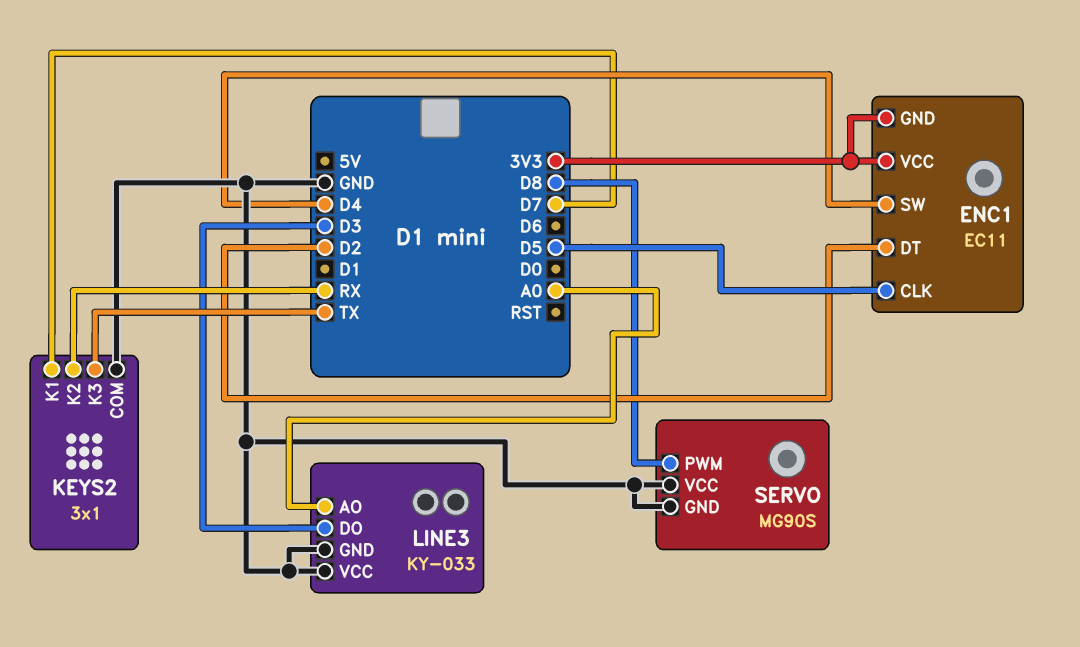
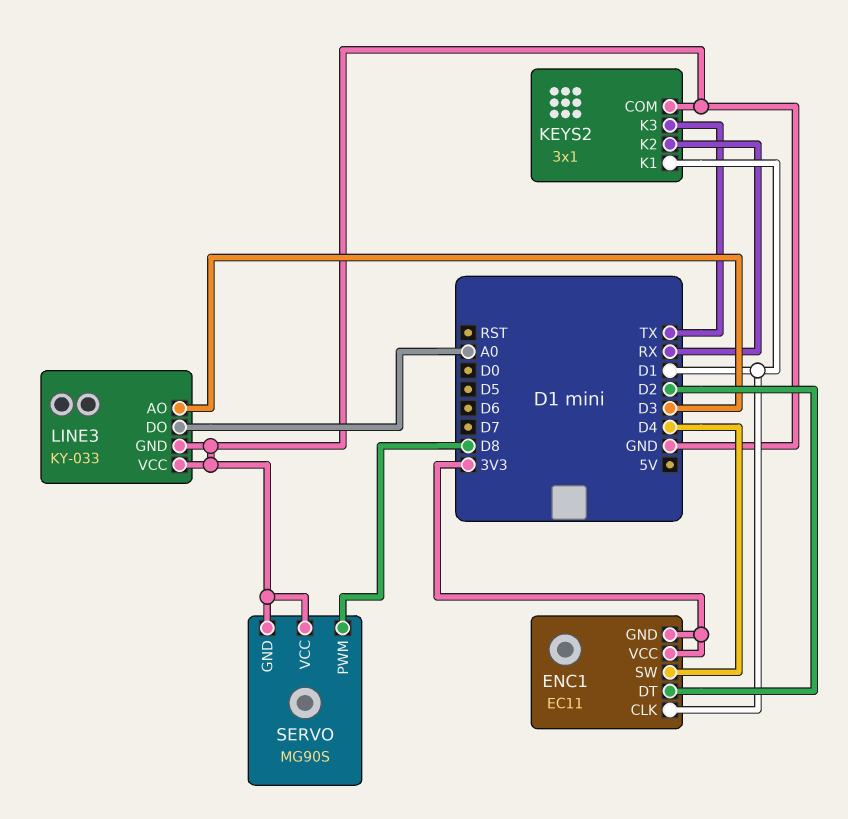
ENC1 pin CLK: D5 -> D1
KEYS2 pin K1: D7 -> D1
LINE3 pin AO: A0 -> D3
LINE3 pin DO: D3 -> A0

